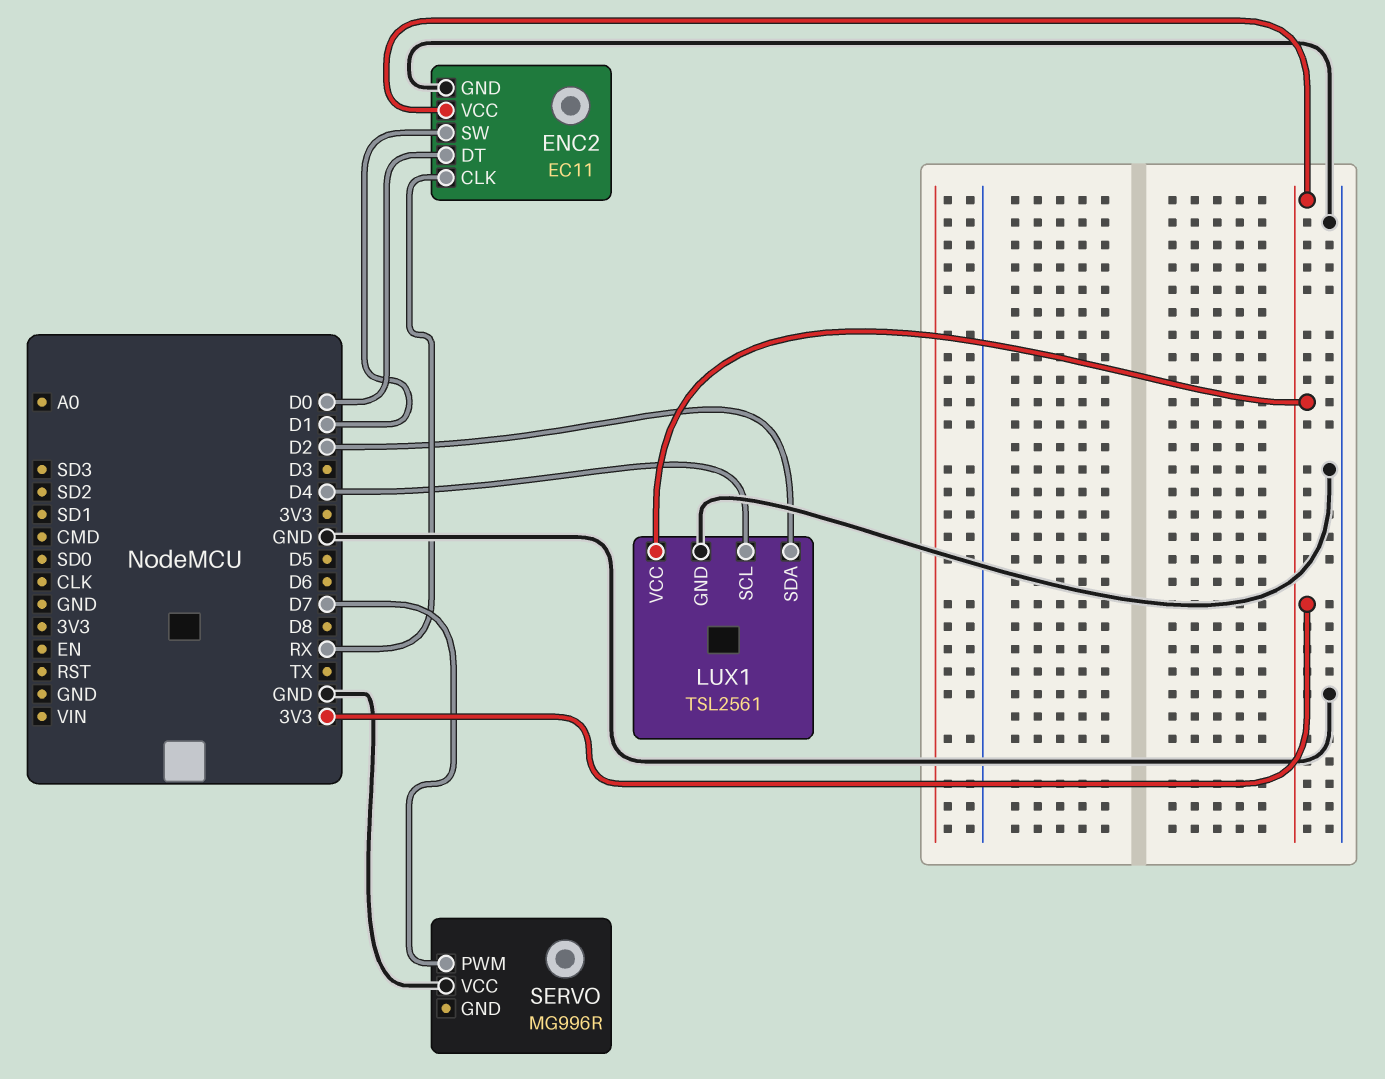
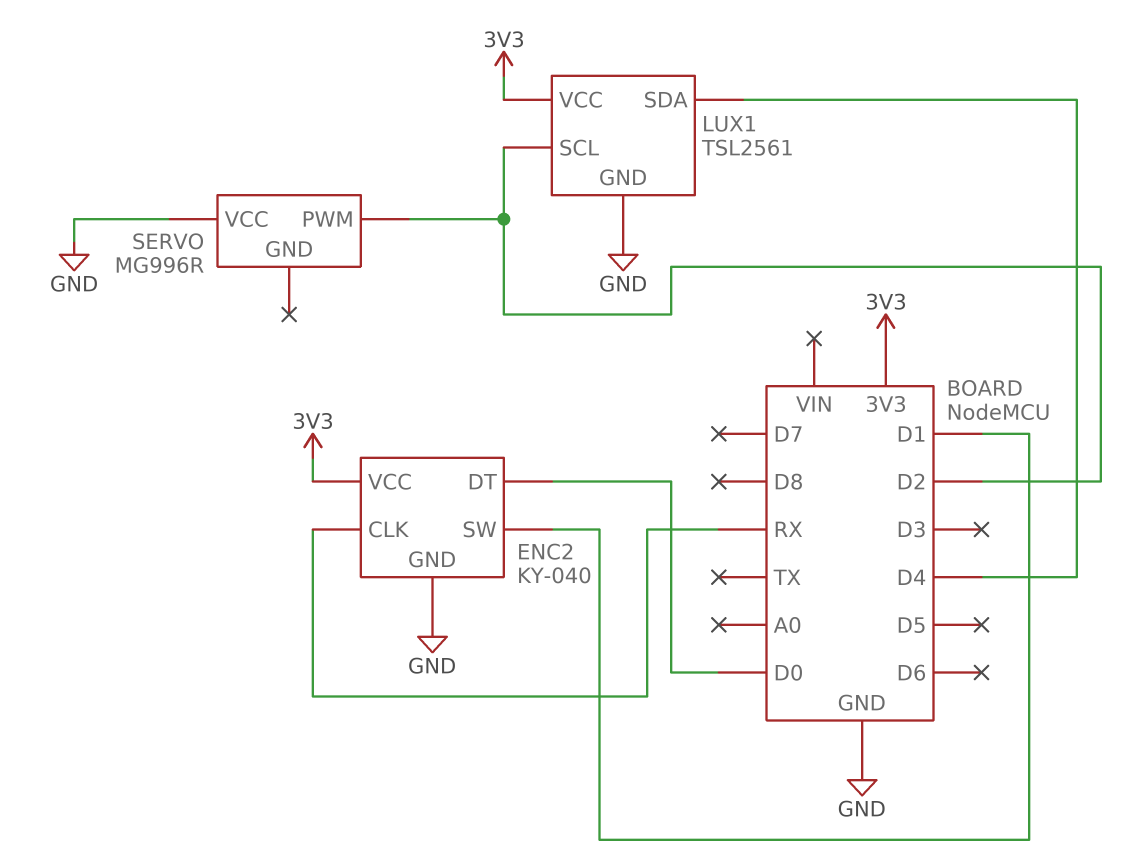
ENC2: EC11 -> KY-040
LUX1 pin SCL: D4 -> D2
LUX1 pin SDA: D2 -> D4
SERVO pin PWM: D7 -> D2

